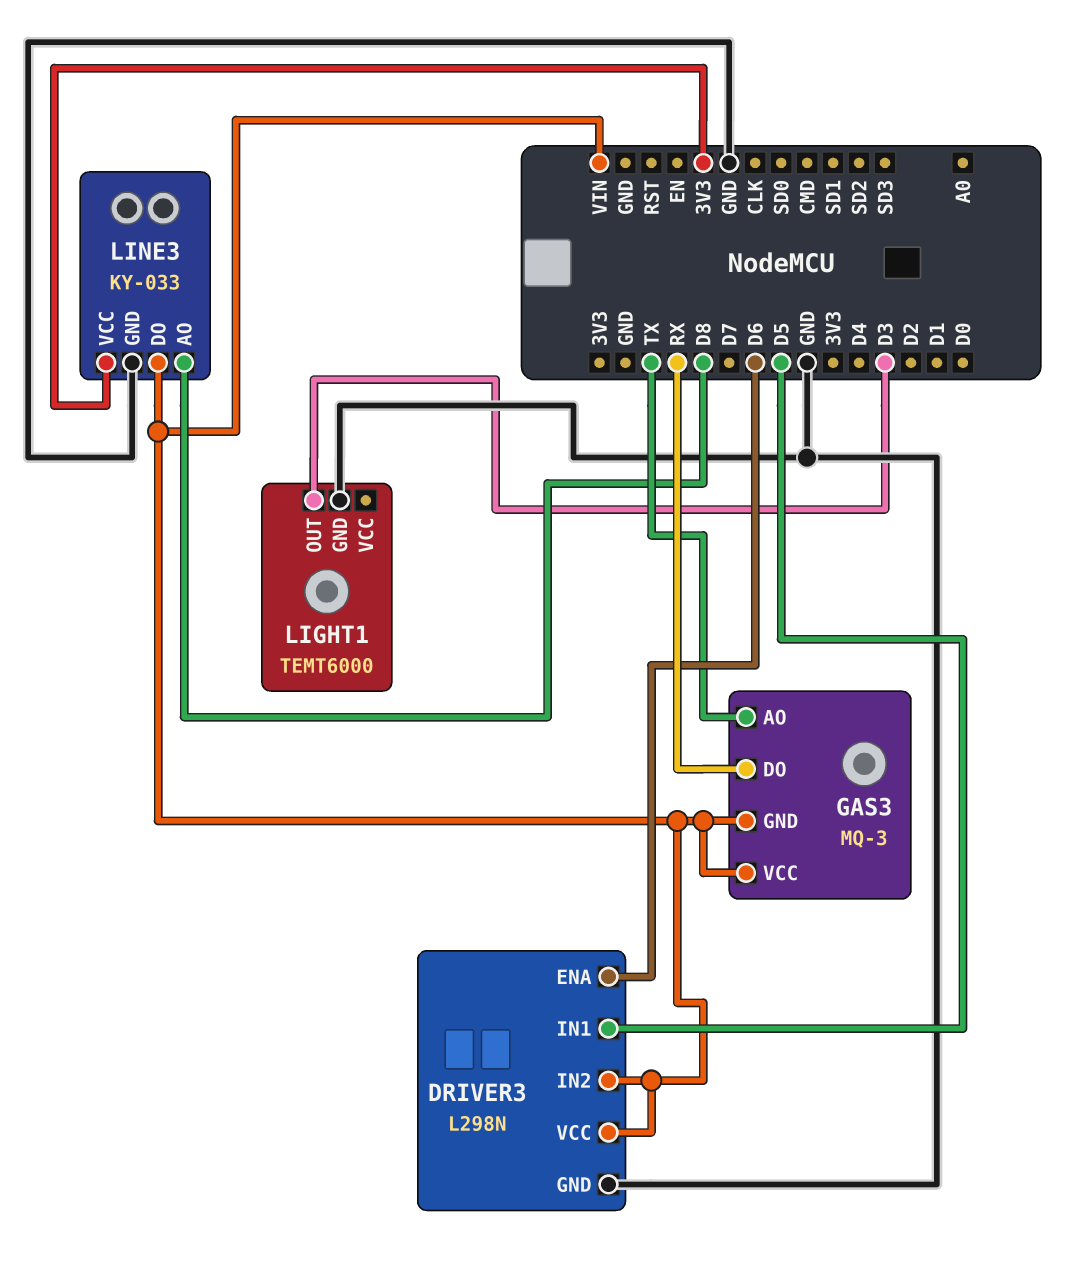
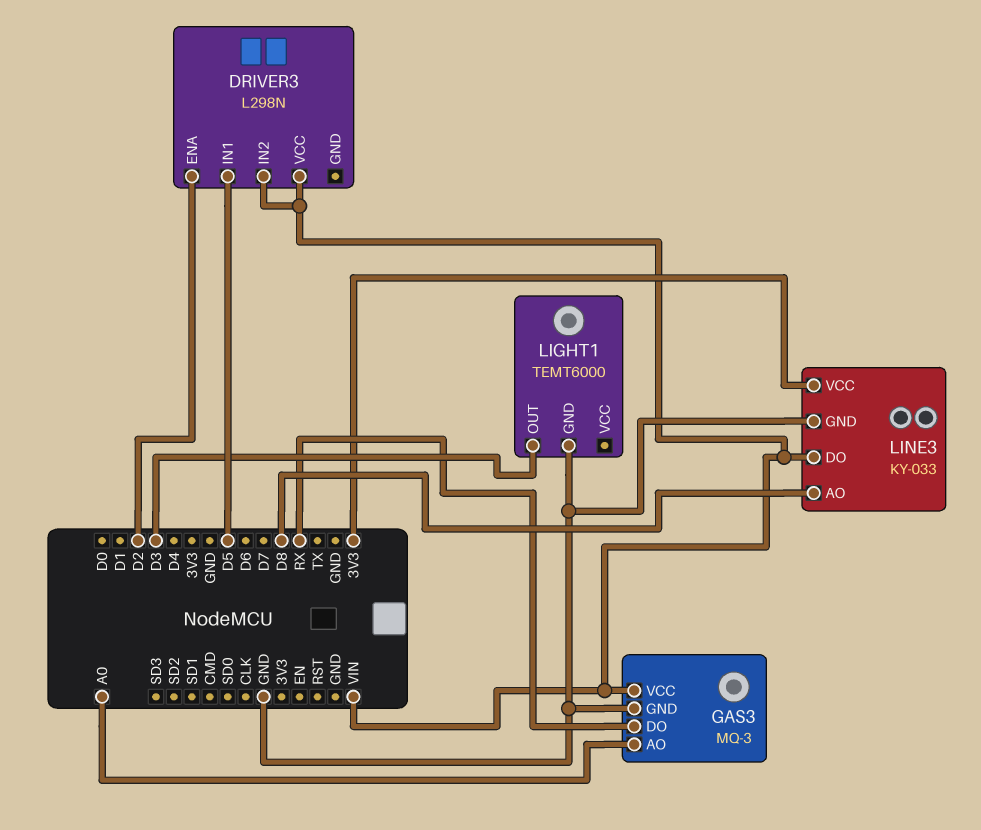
DRIVER3 pin ENA: D6 -> D2
DRIVER3 pin GND: GND -> none
GAS3 pin AO: TX -> A0
GAS3 pin GND: VIN -> GND

